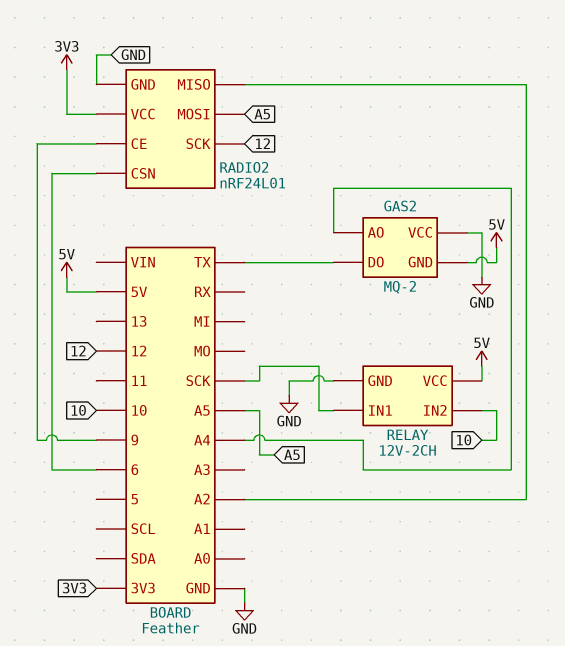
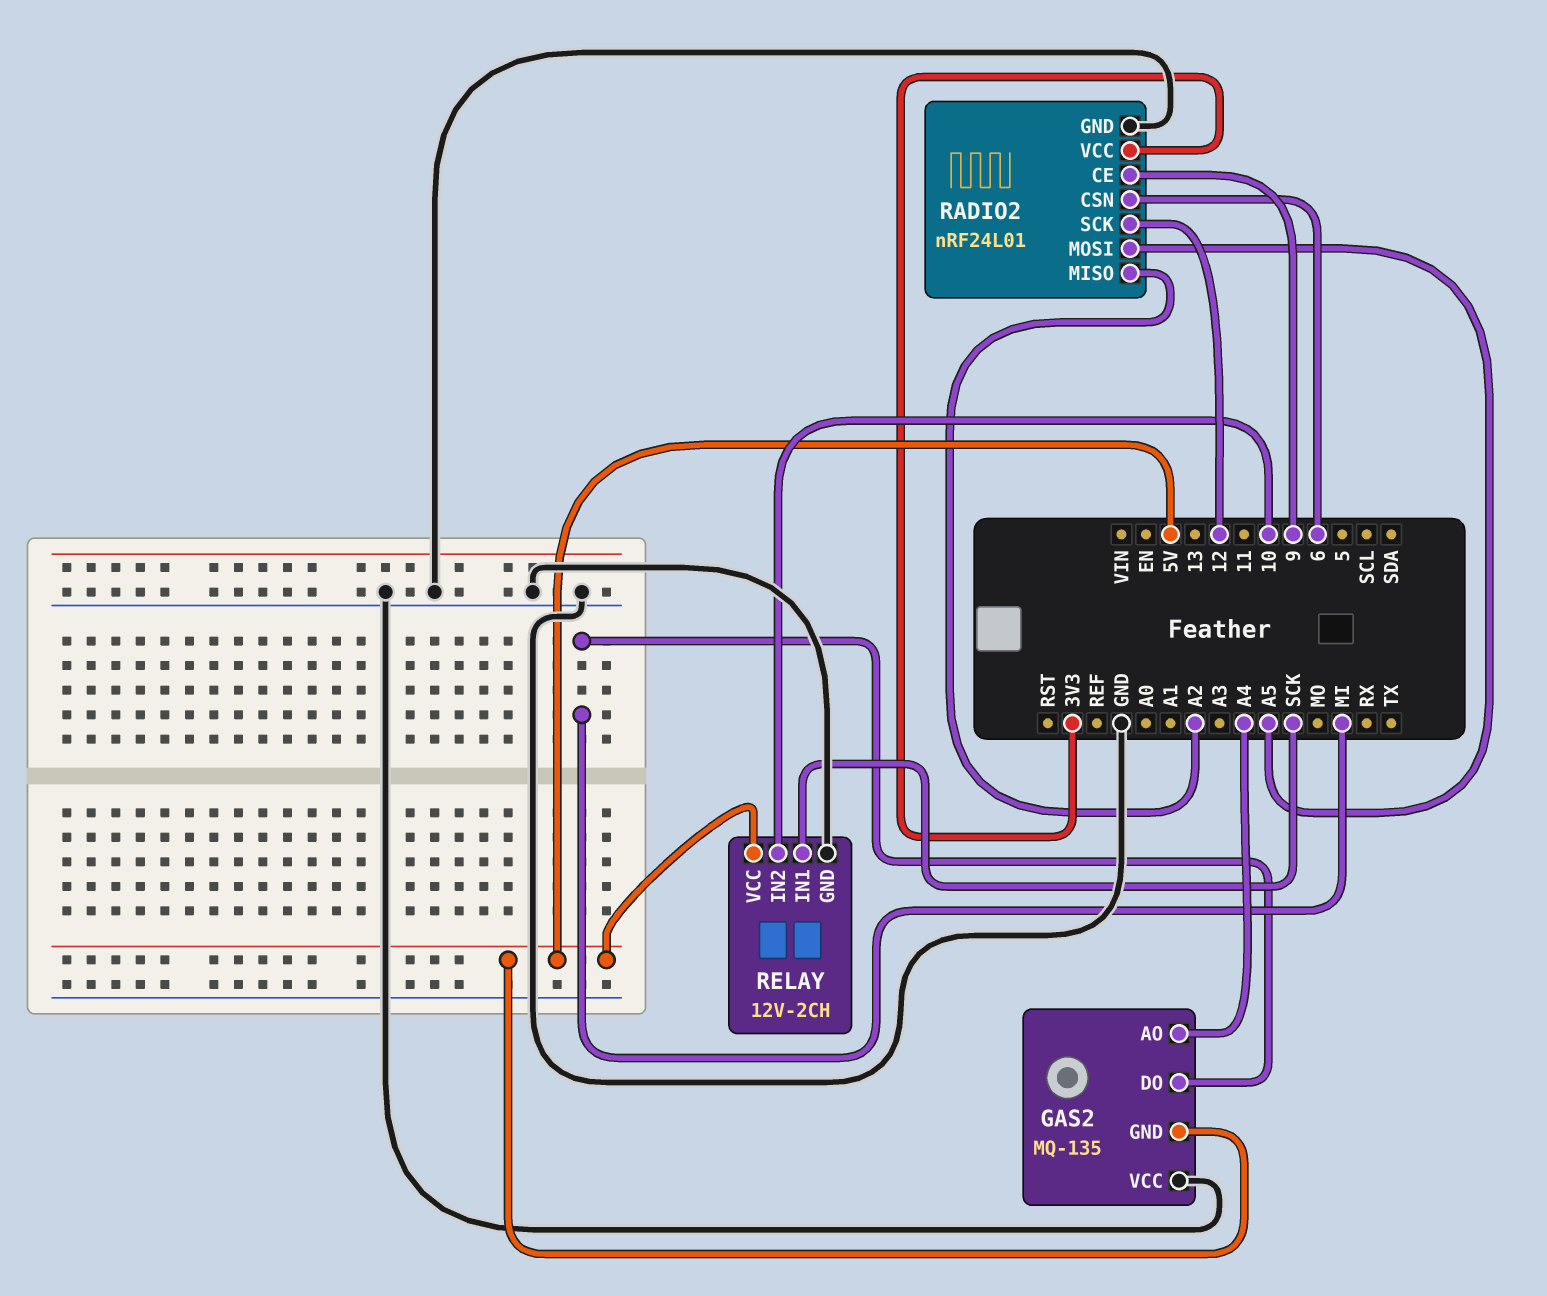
GAS2: MQ-2 -> MQ-135
GAS2 pin DO: TX -> MI

